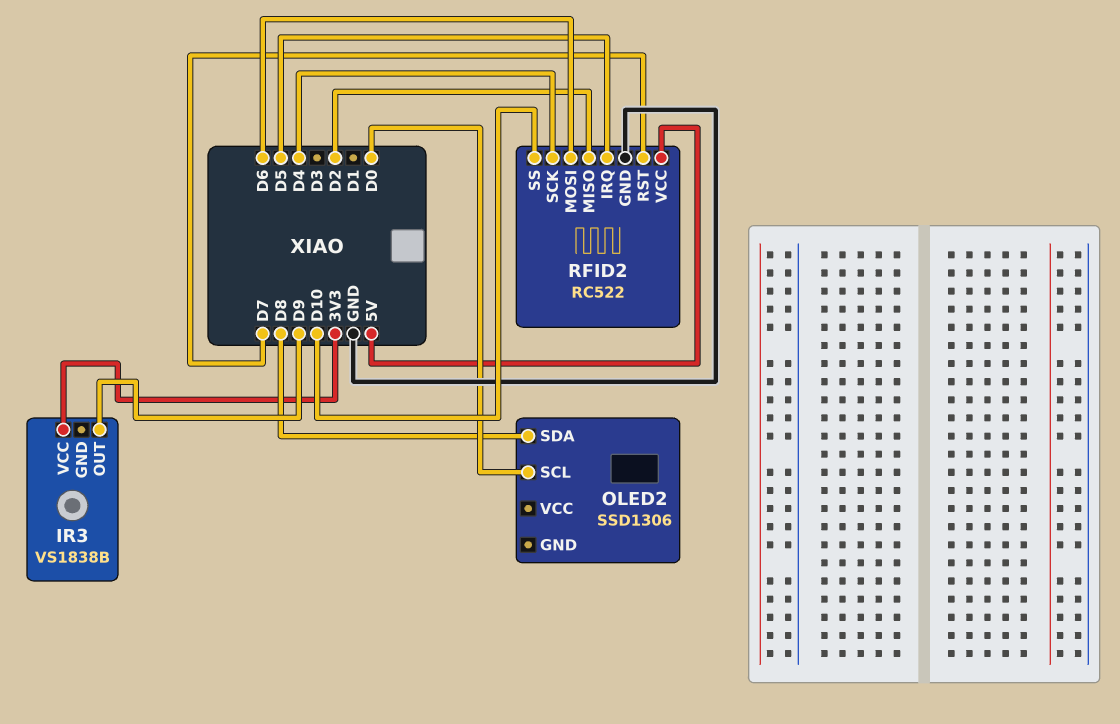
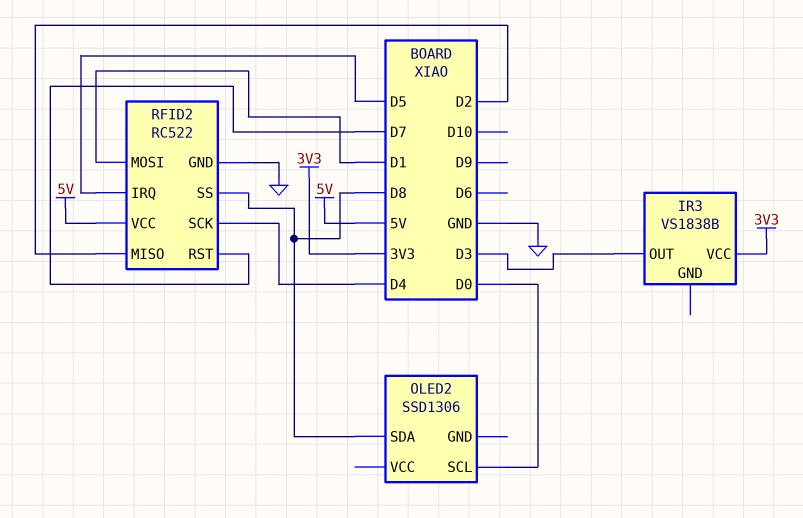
IR3 pin OUT: D9 -> D3
RFID2 pin MOSI: D6 -> D1
RFID2 pin SS: D10 -> D8

